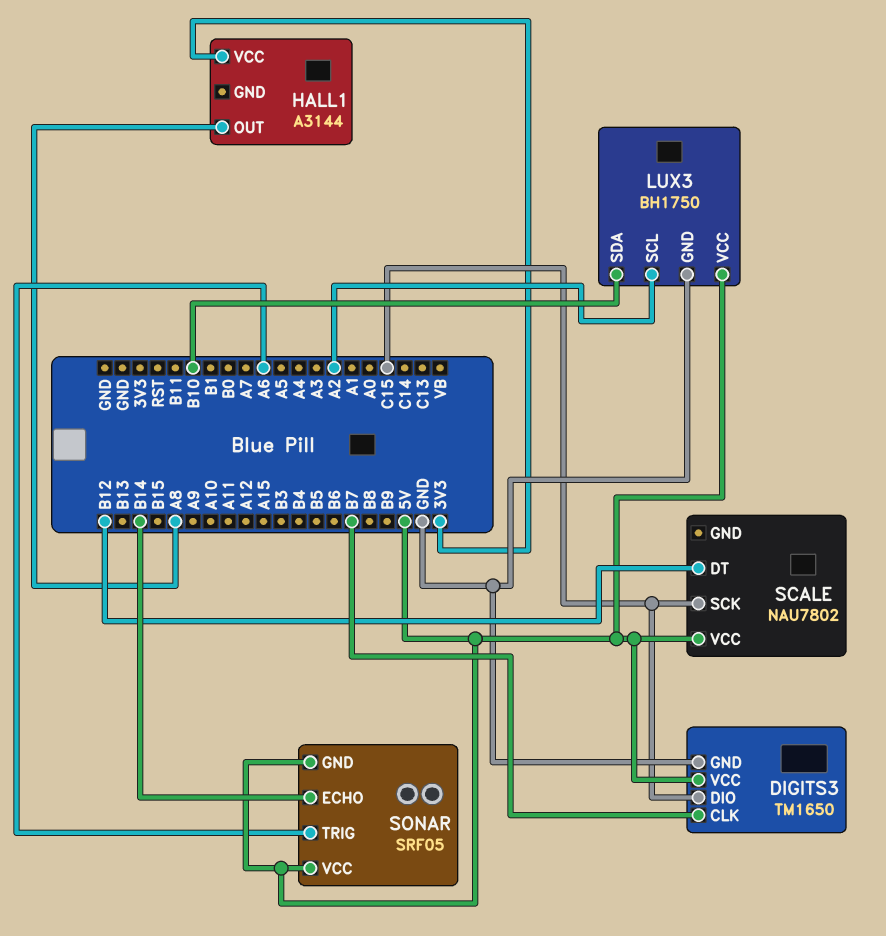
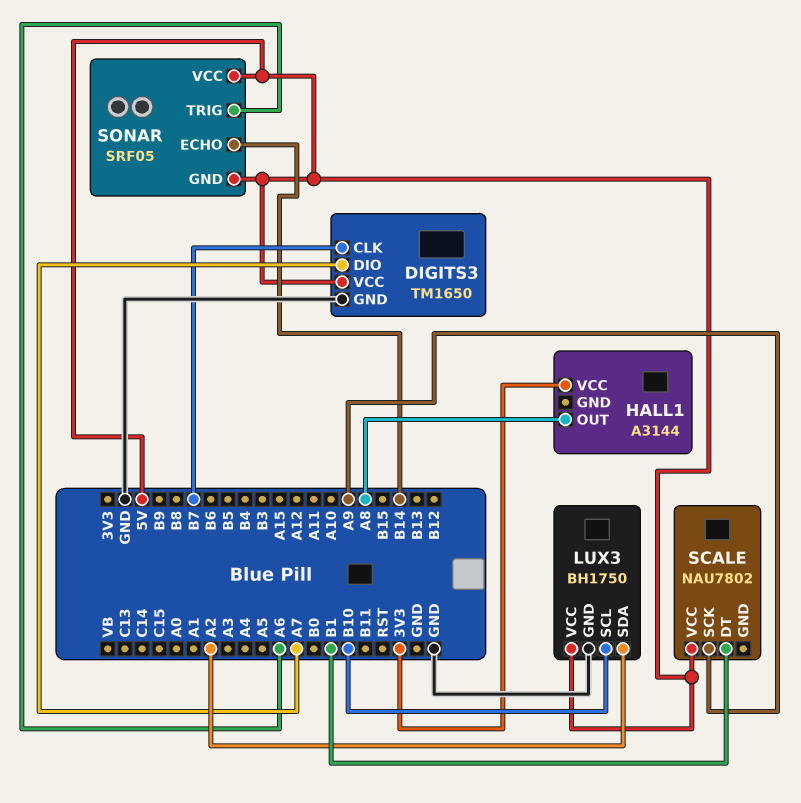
DIGITS3 pin DIO: C15 -> A7
LUX3 pin SCL: A2 -> B10
LUX3 pin SDA: B10 -> A2
SCALE pin DT: B12 -> B1
SCALE pin SCK: C15 -> A9

